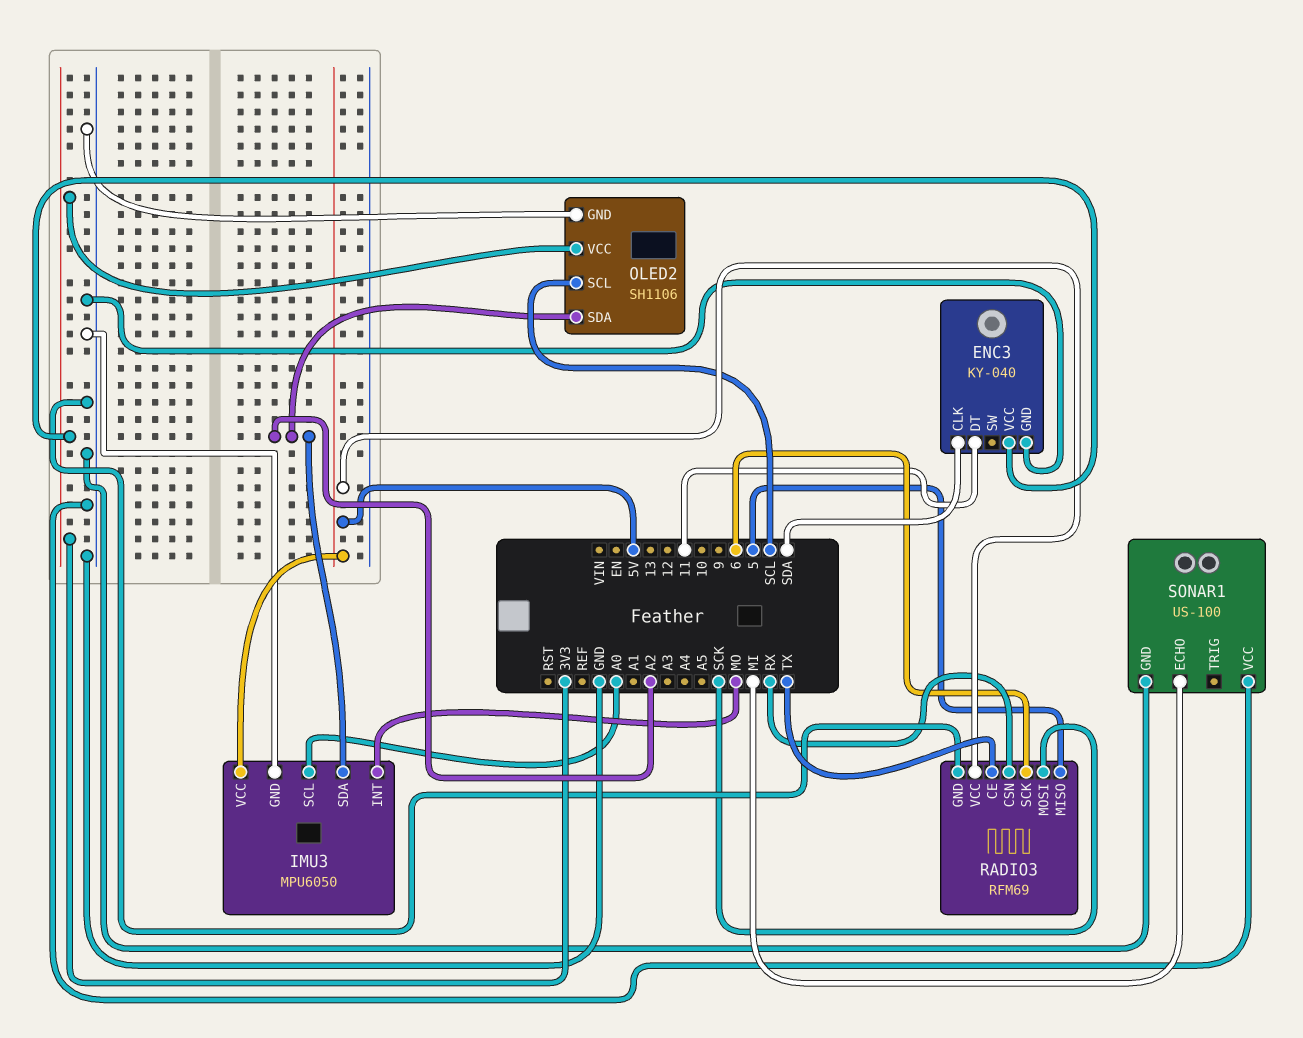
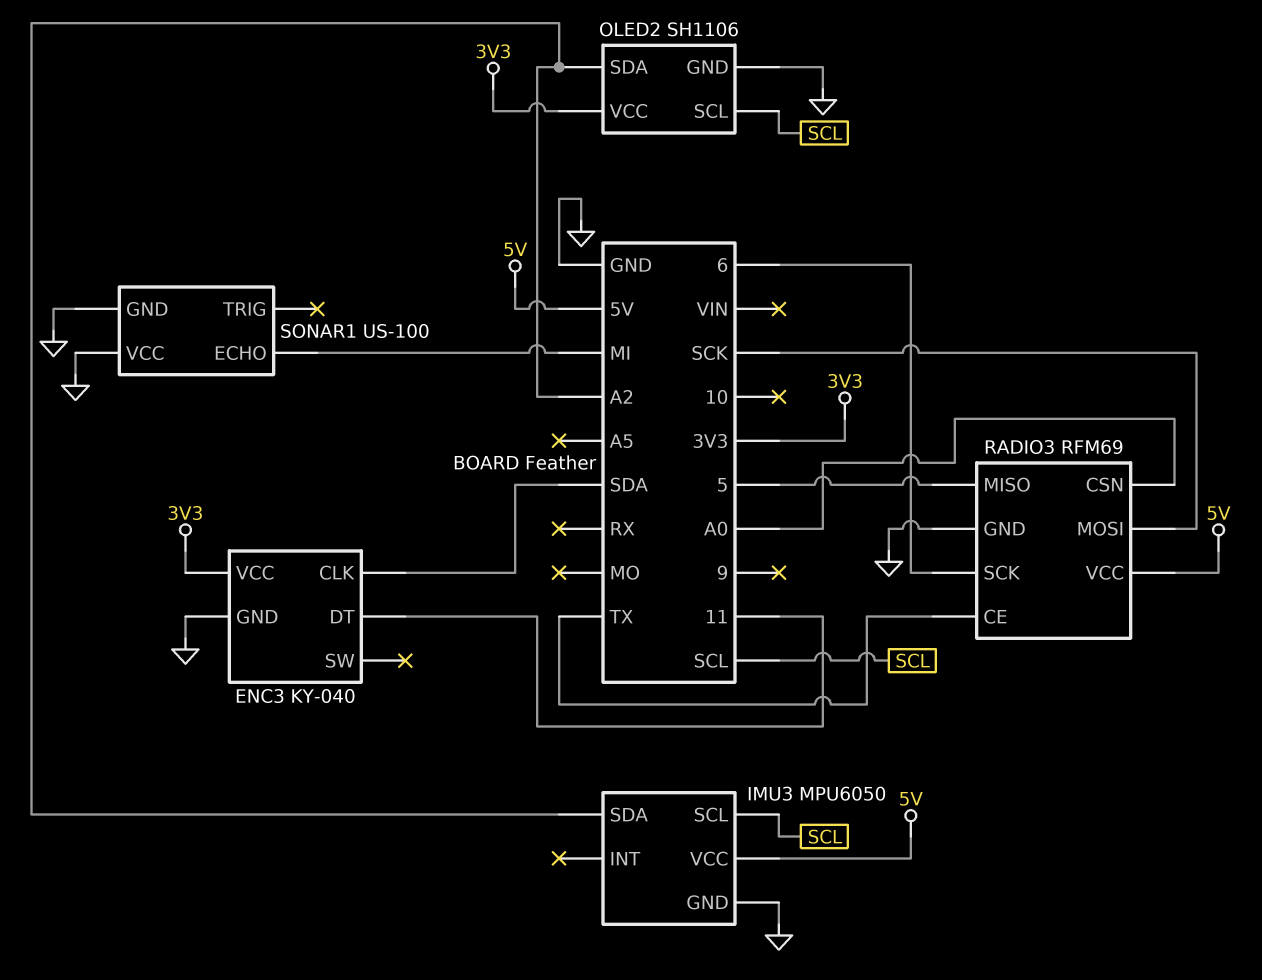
IMU3 pin INT: MO -> none
IMU3 pin SCL: A0 -> SCL
RADIO3 pin CSN: RX -> A0

